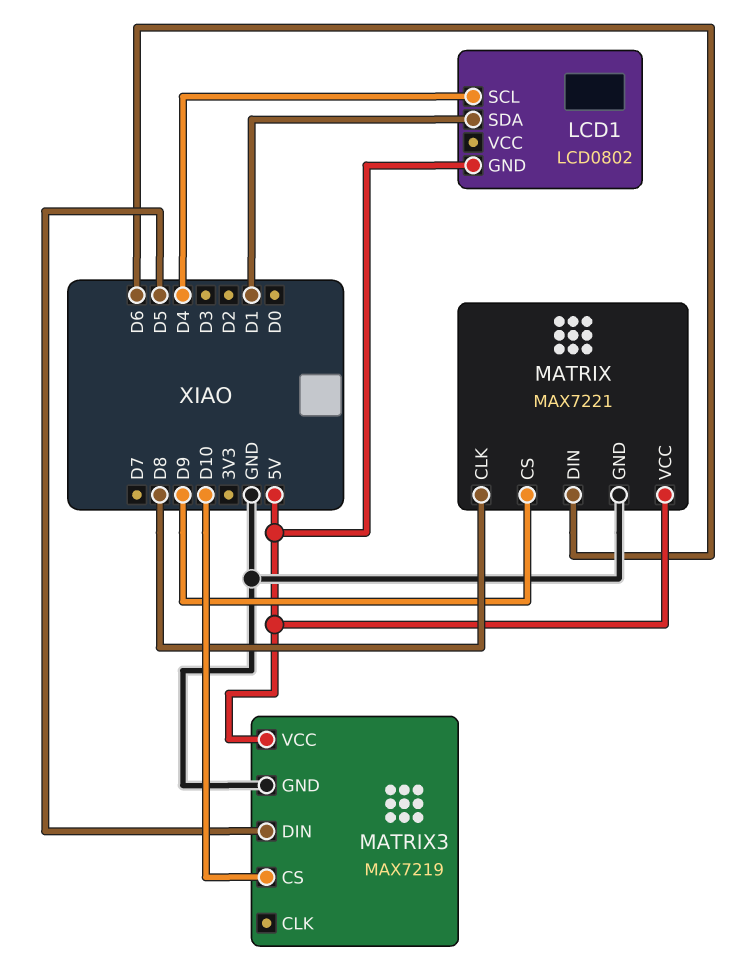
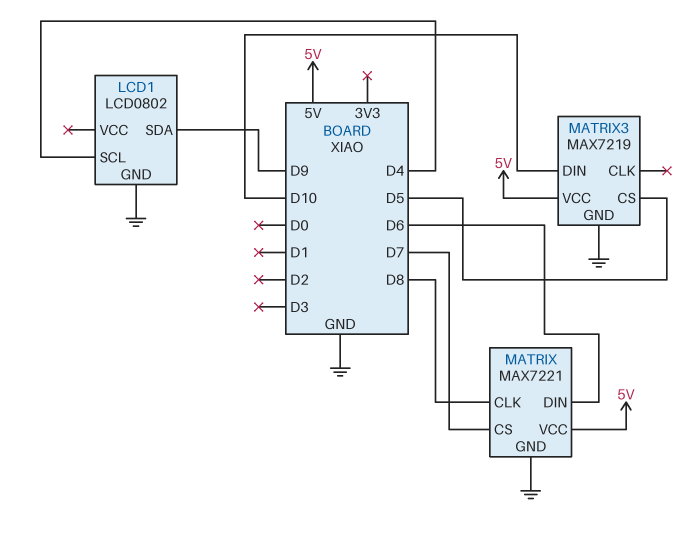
LCD1 pin GND: 5V -> GND
LCD1 pin SDA: D1 -> D9
MATRIX pin CS: D9 -> D7
MATRIX3 pin CS: D10 -> D5
MATRIX3 pin DIN: D5 -> D10

